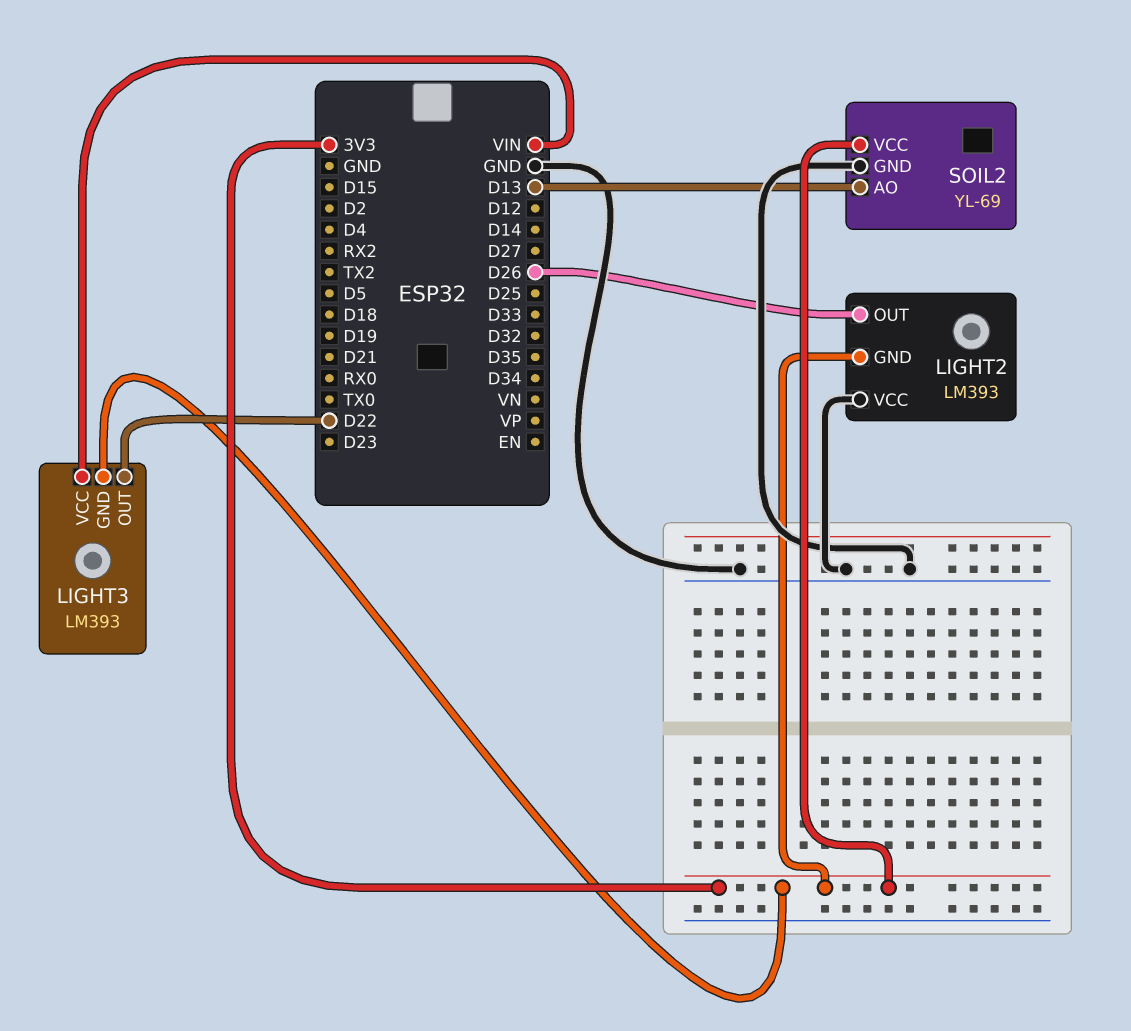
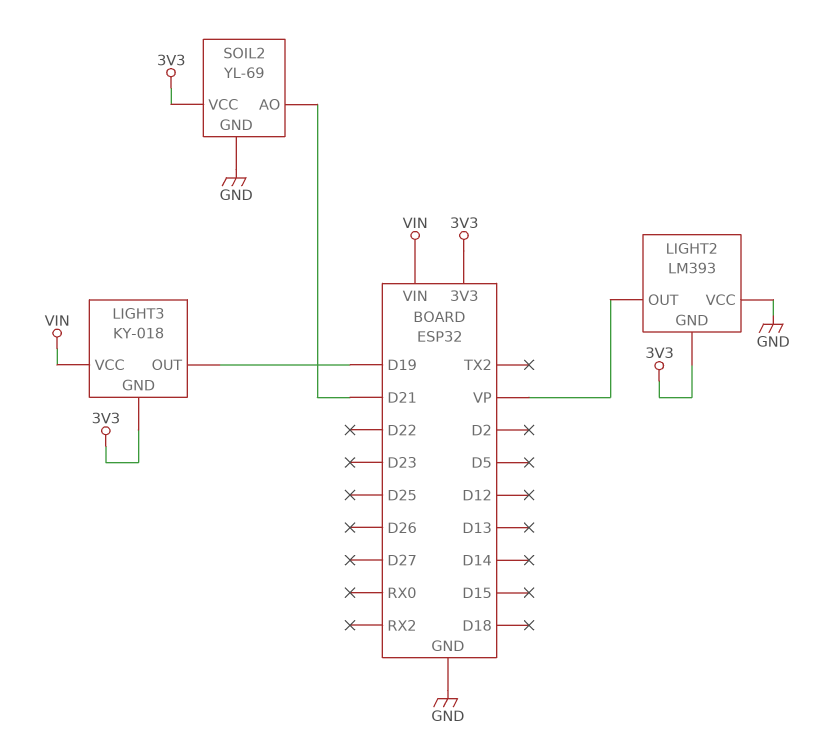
LIGHT2 pin OUT: D26 -> VP
LIGHT3: LM393 -> KY-018
LIGHT3 pin OUT: D22 -> D19
SOIL2 pin AO: D13 -> D21

